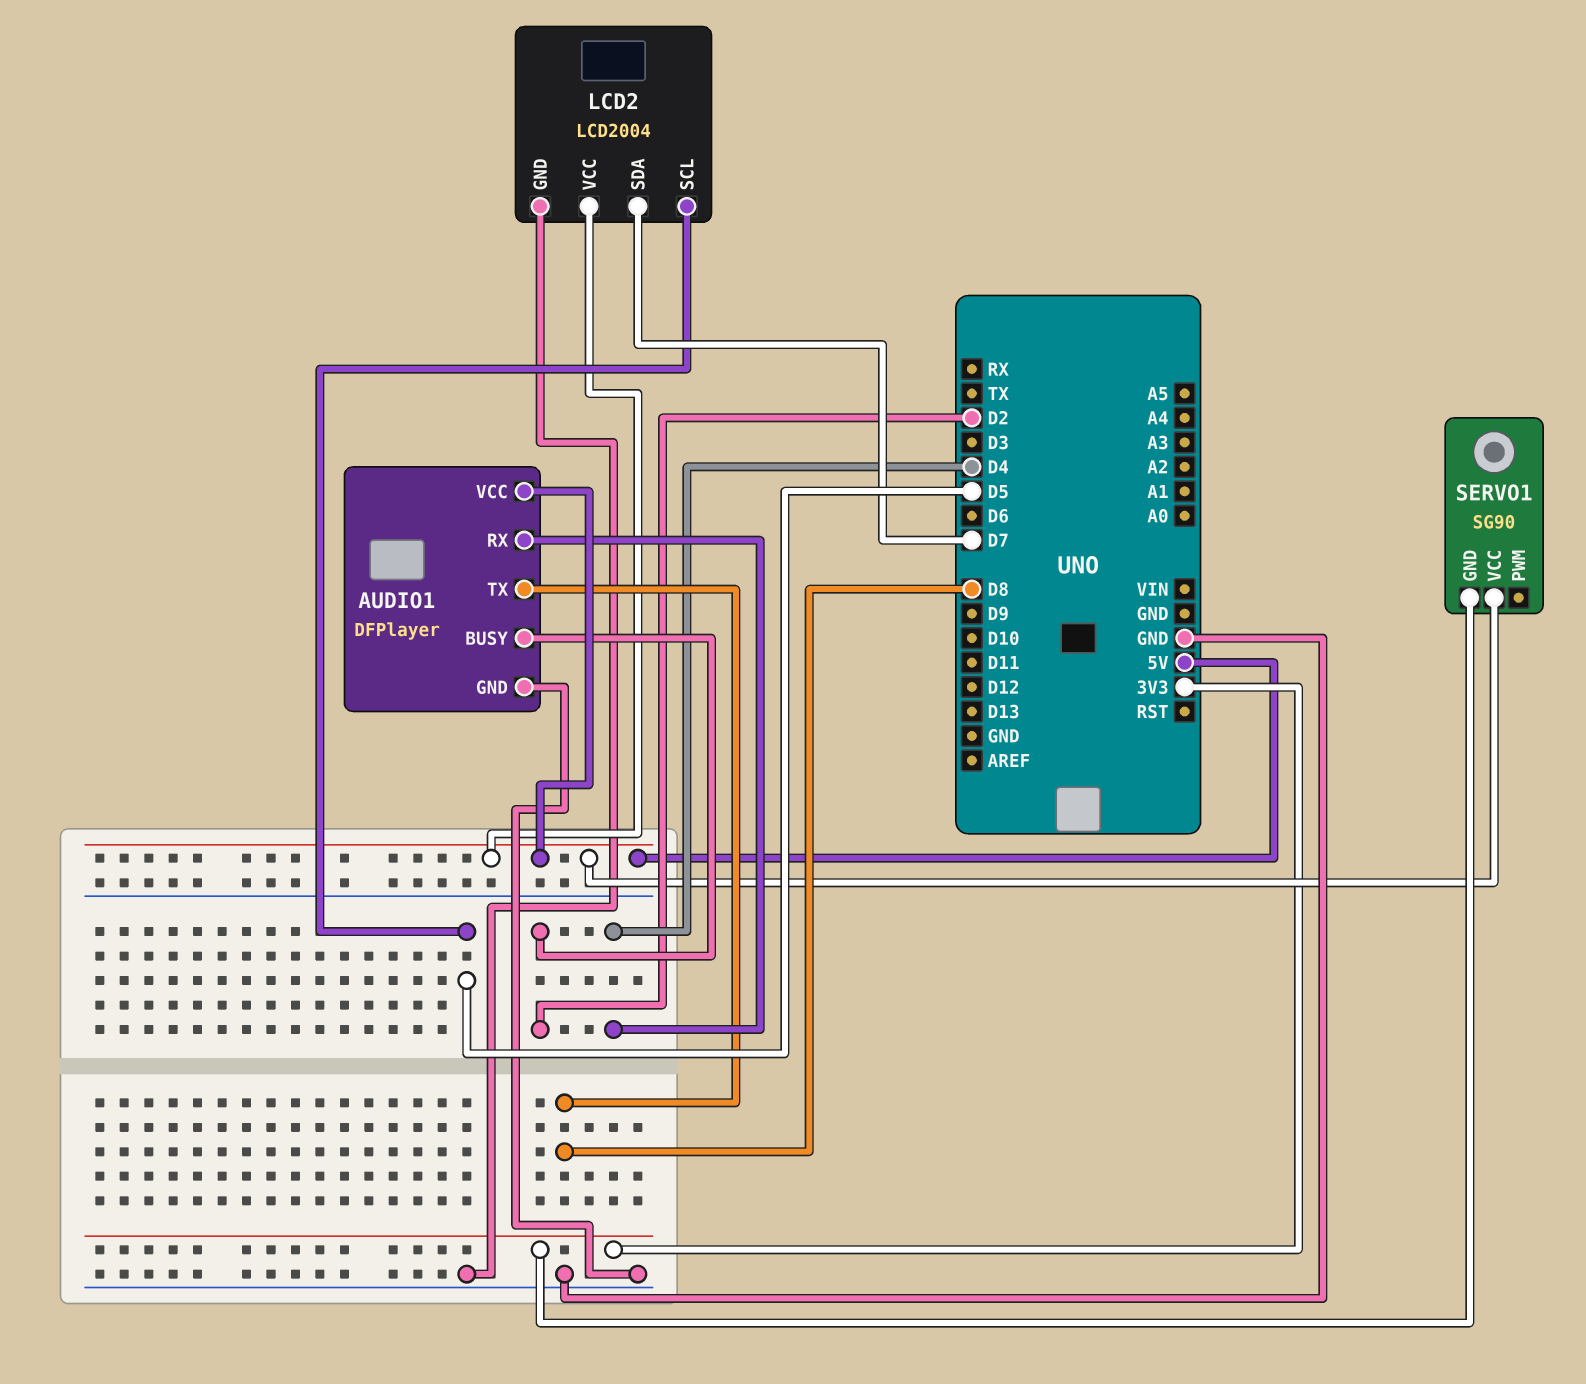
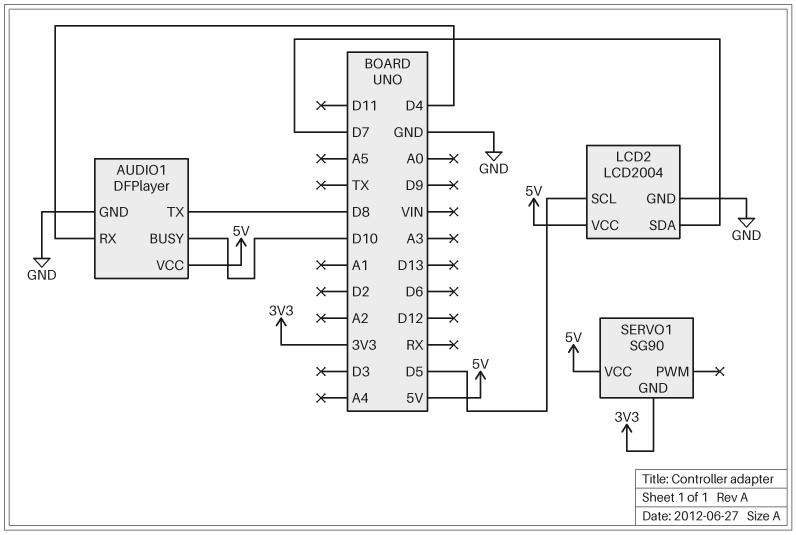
AUDIO1 pin BUSY: D2 -> D10

